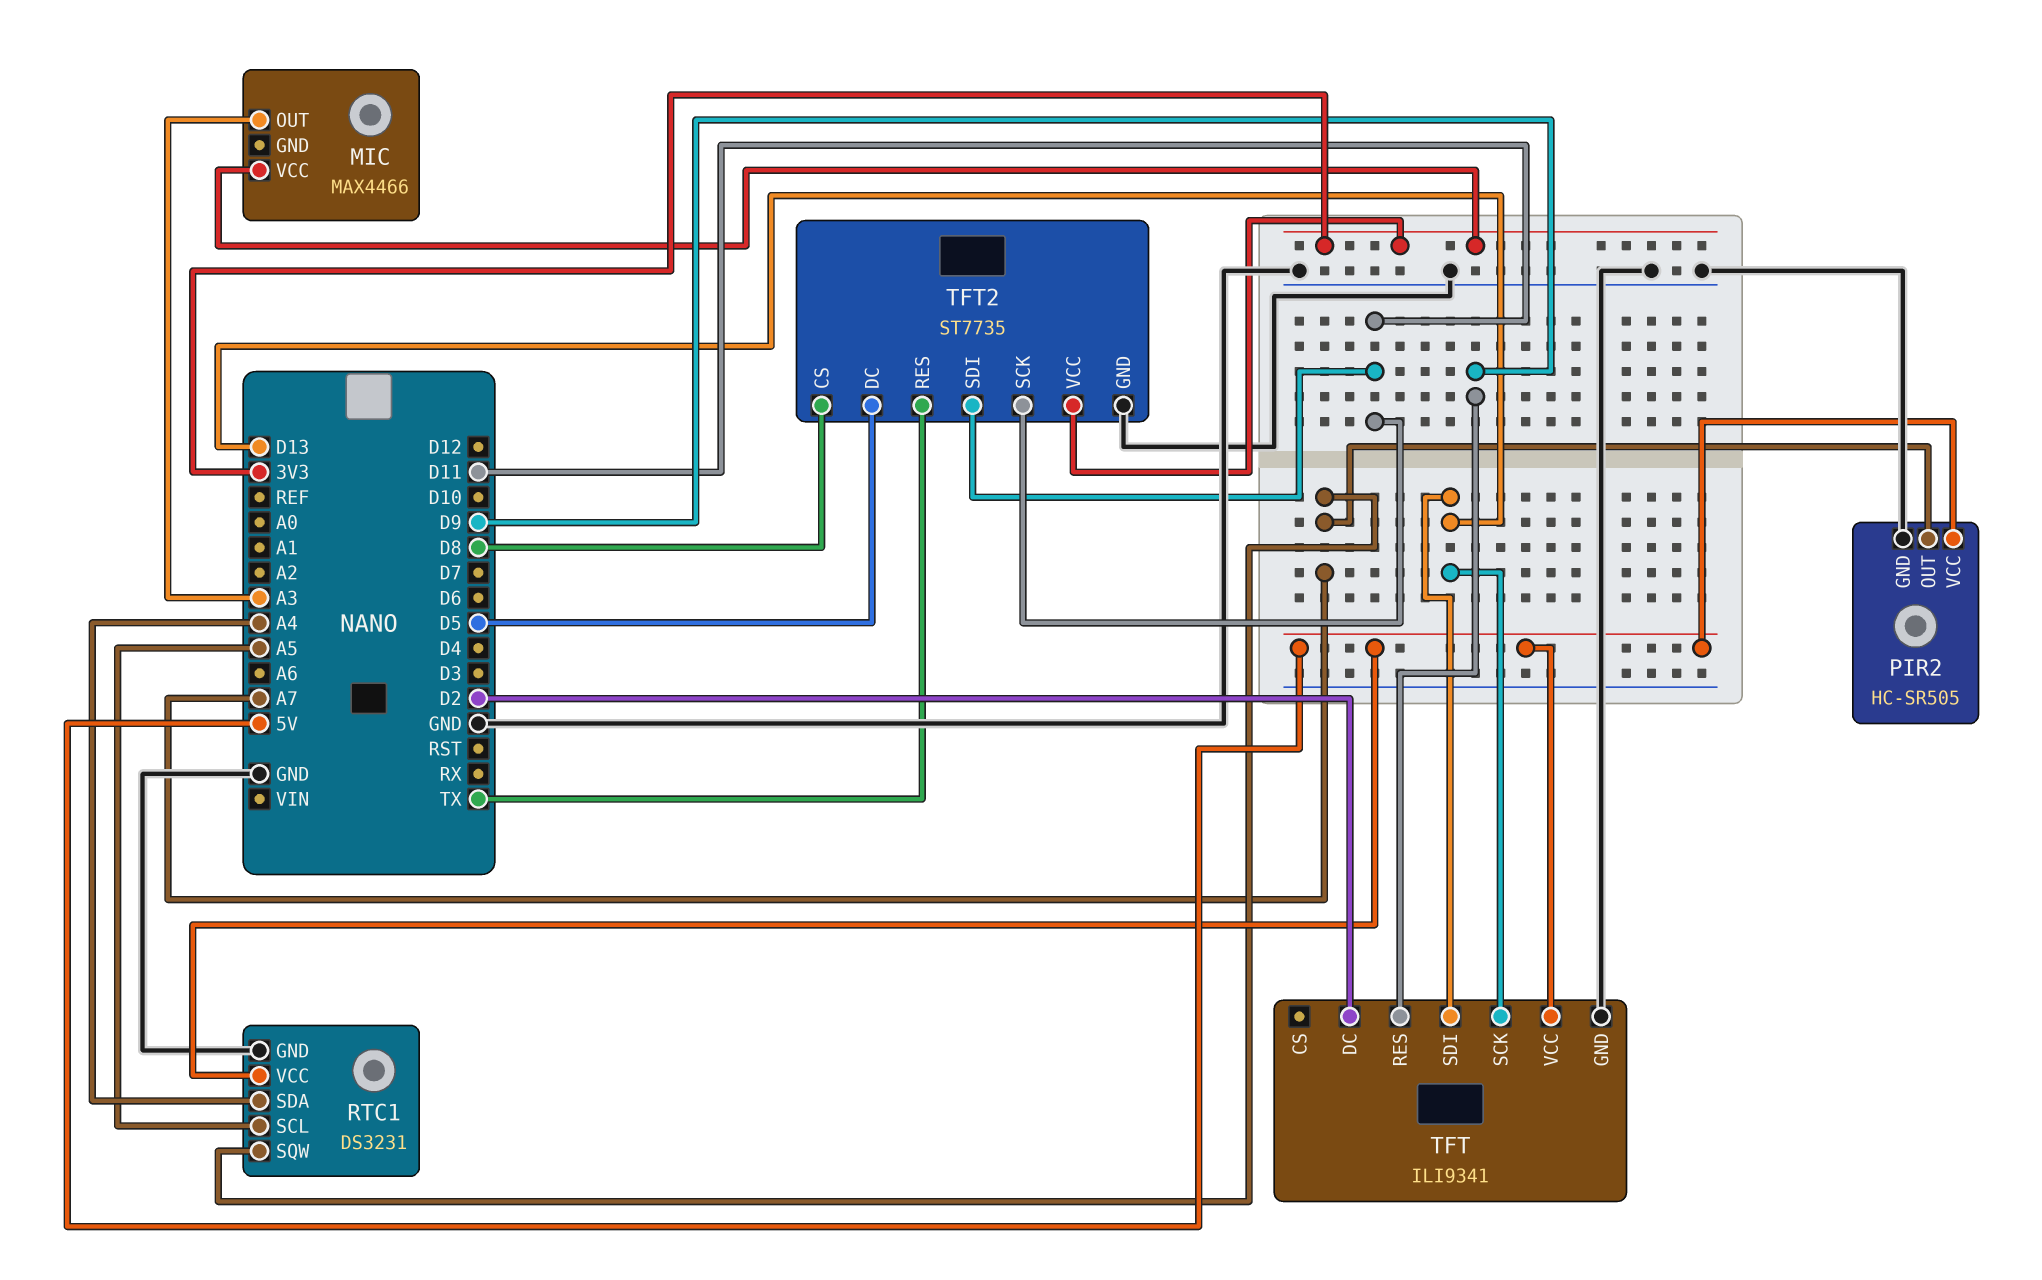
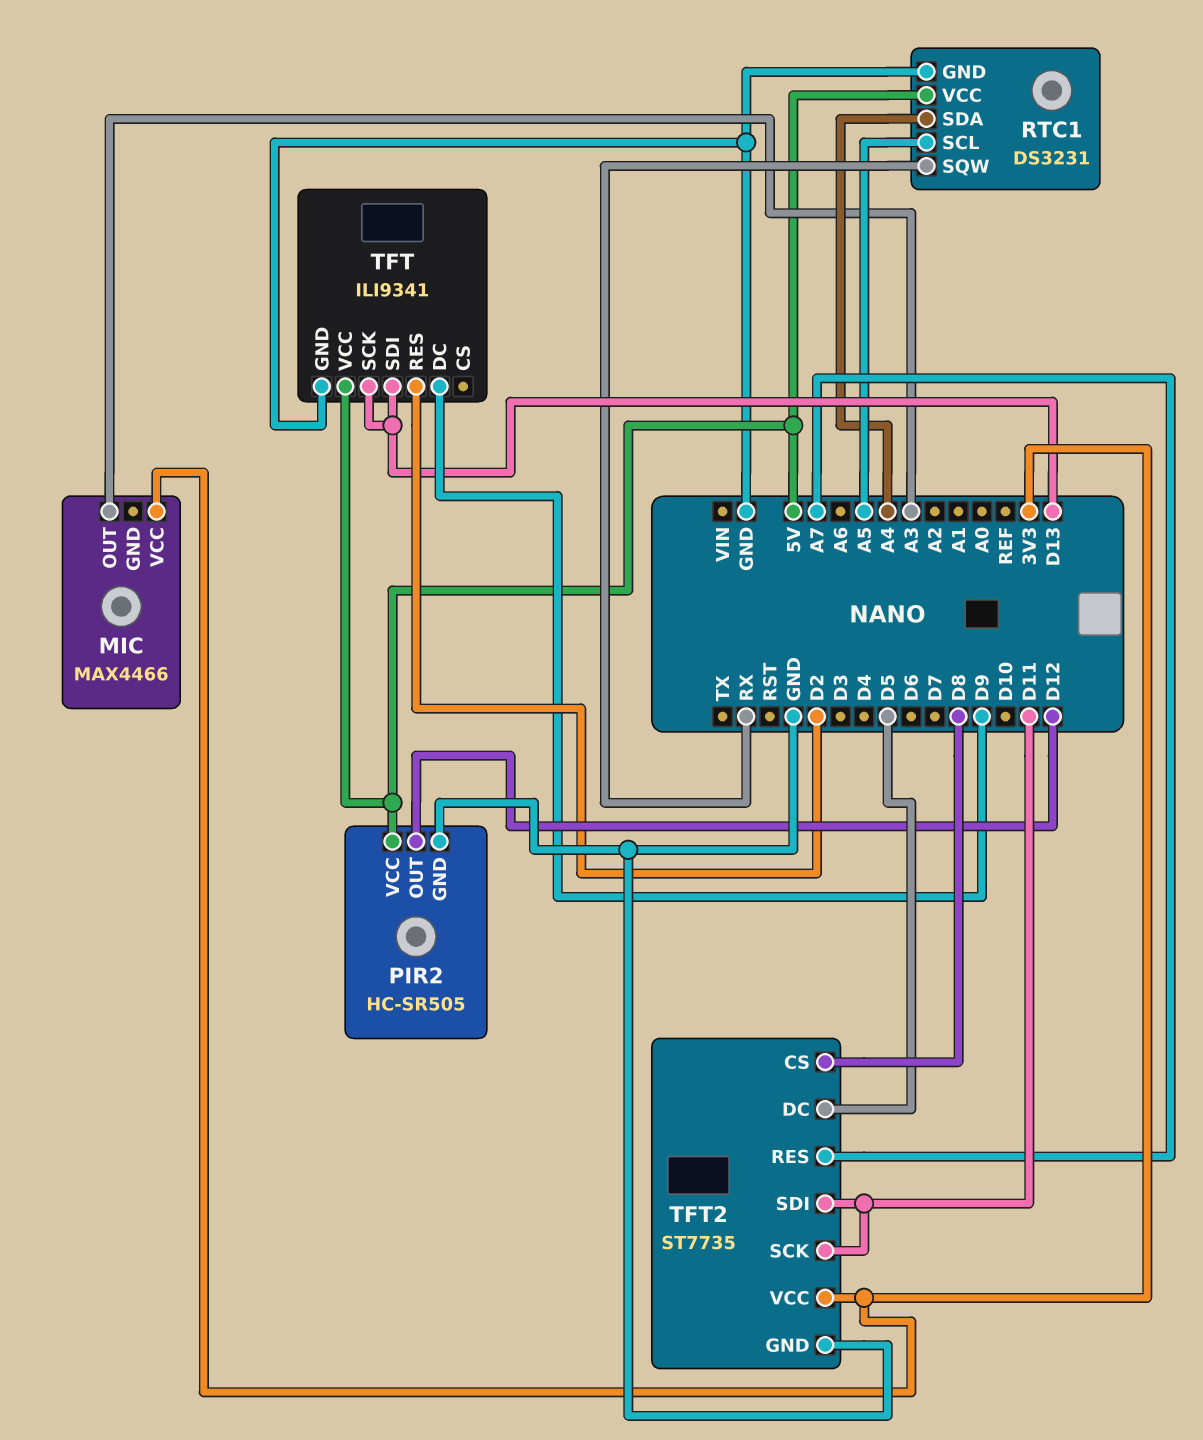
PIR2 pin OUT: A7 -> D12
RTC1 pin SQW: A7 -> RX
TFT pin DC: D2 -> D9
TFT pin RES: D9 -> D2
TFT2 pin RES: TX -> A7

